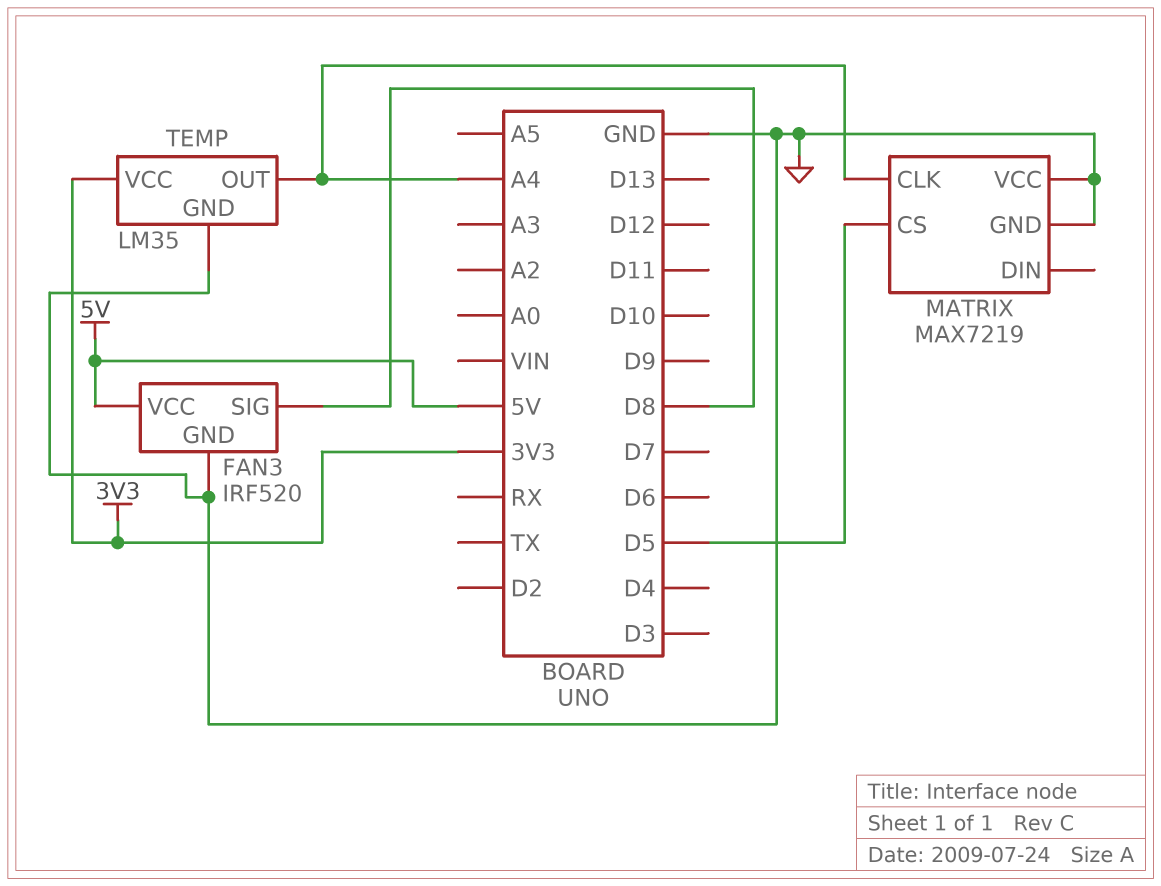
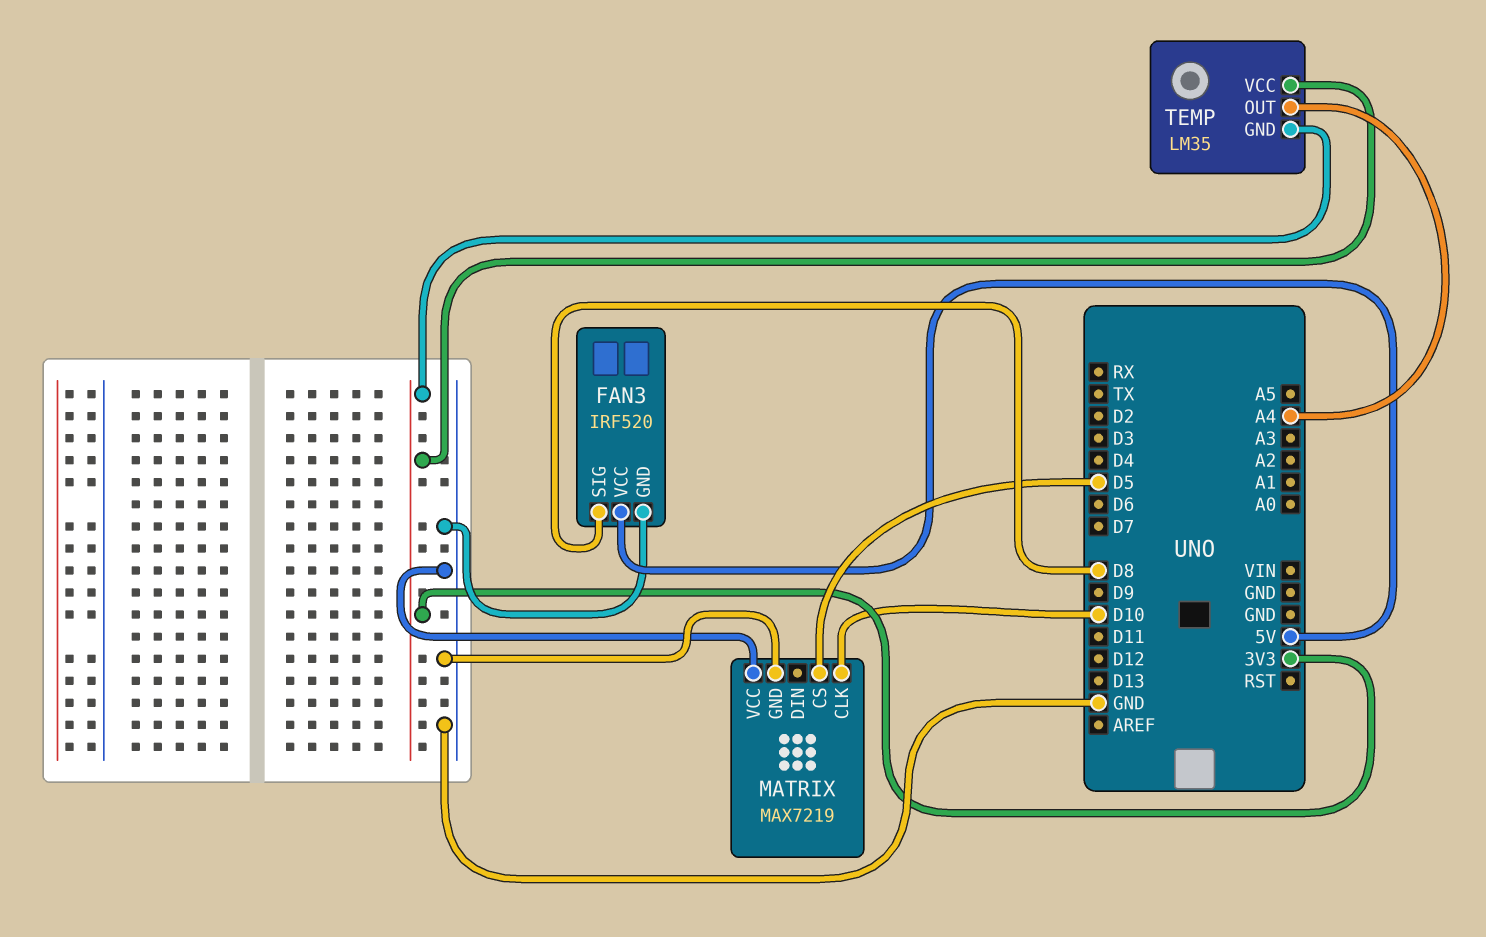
MATRIX pin CLK: A4 -> D10
TEMP pin GND: GND -> 3V3

